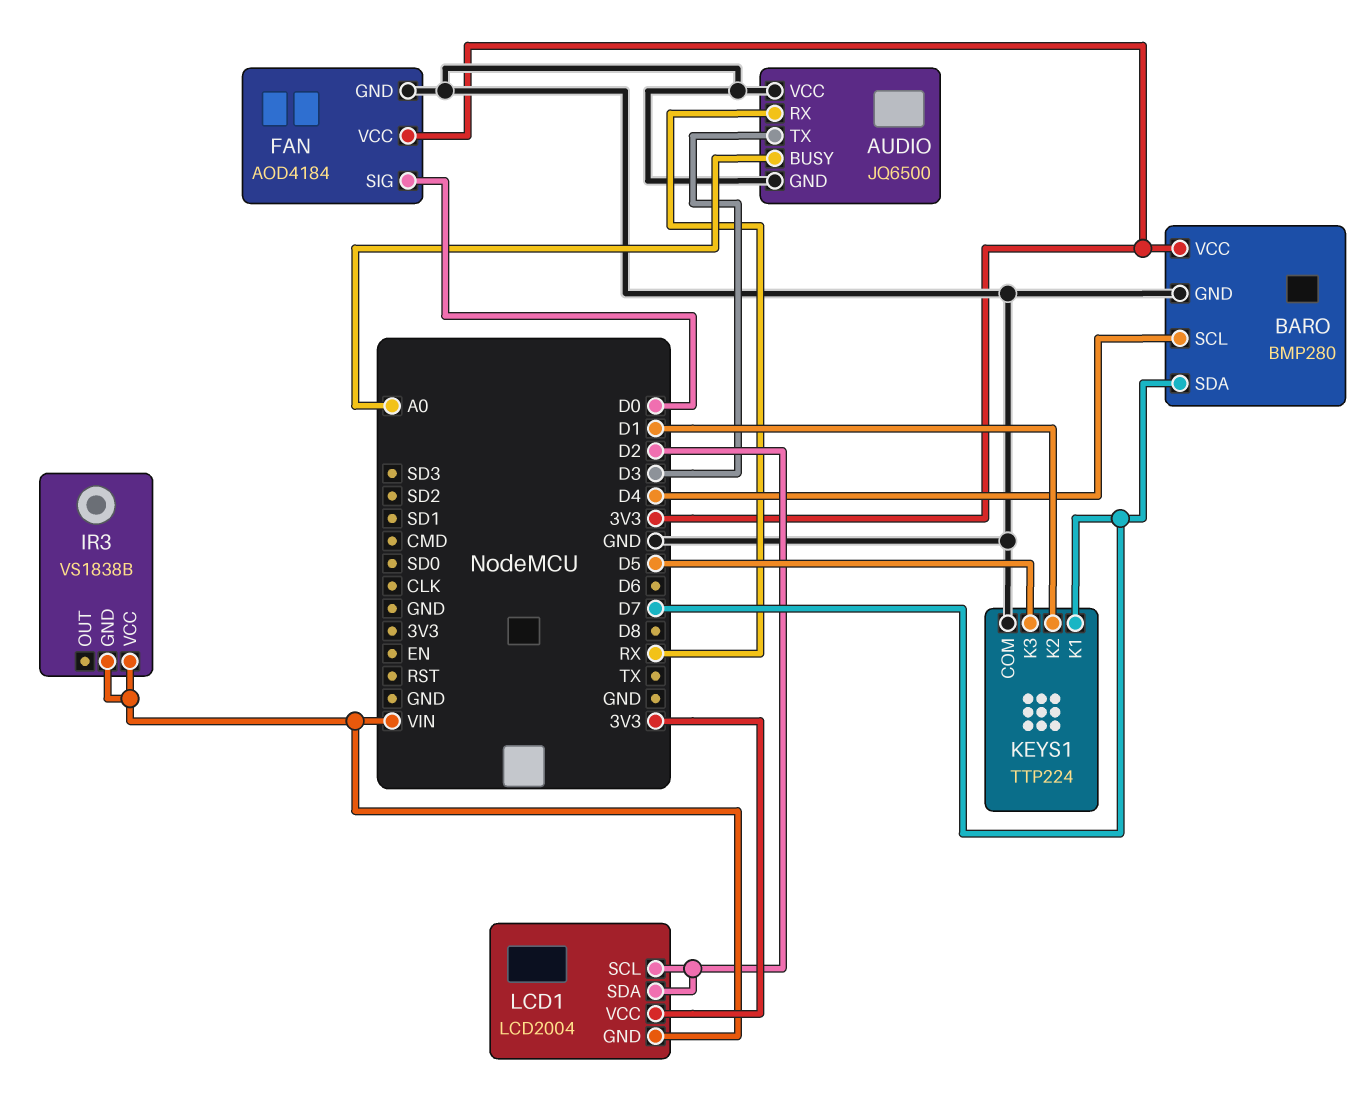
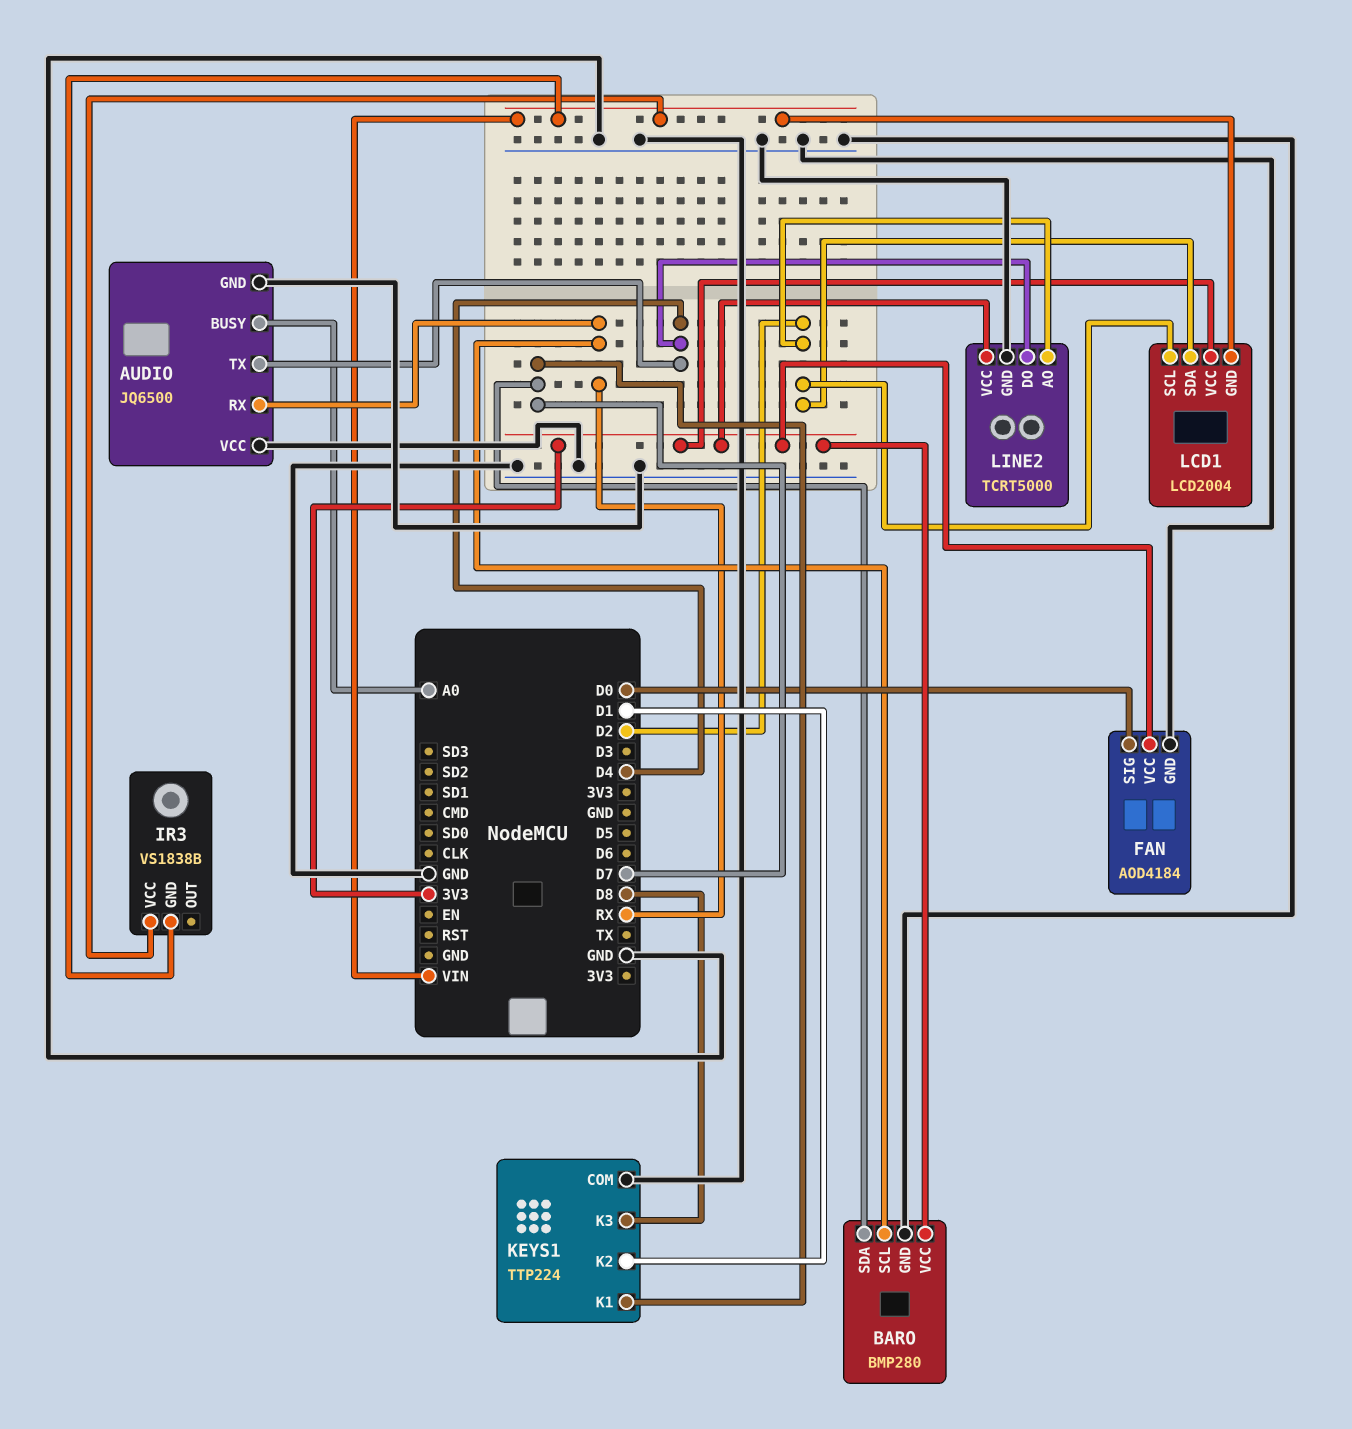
AUDIO pin TX: D3 -> D4
BARO pin SCL: D4 -> RX
KEYS1 pin K3: D5 -> D8
LINE2: none -> TCRT5000
LINE2 pin AO: none -> D2
LINE2 pin DO: none -> D4
LINE2 pin GND: none -> GND
LINE2 pin VCC: none -> 3V3

